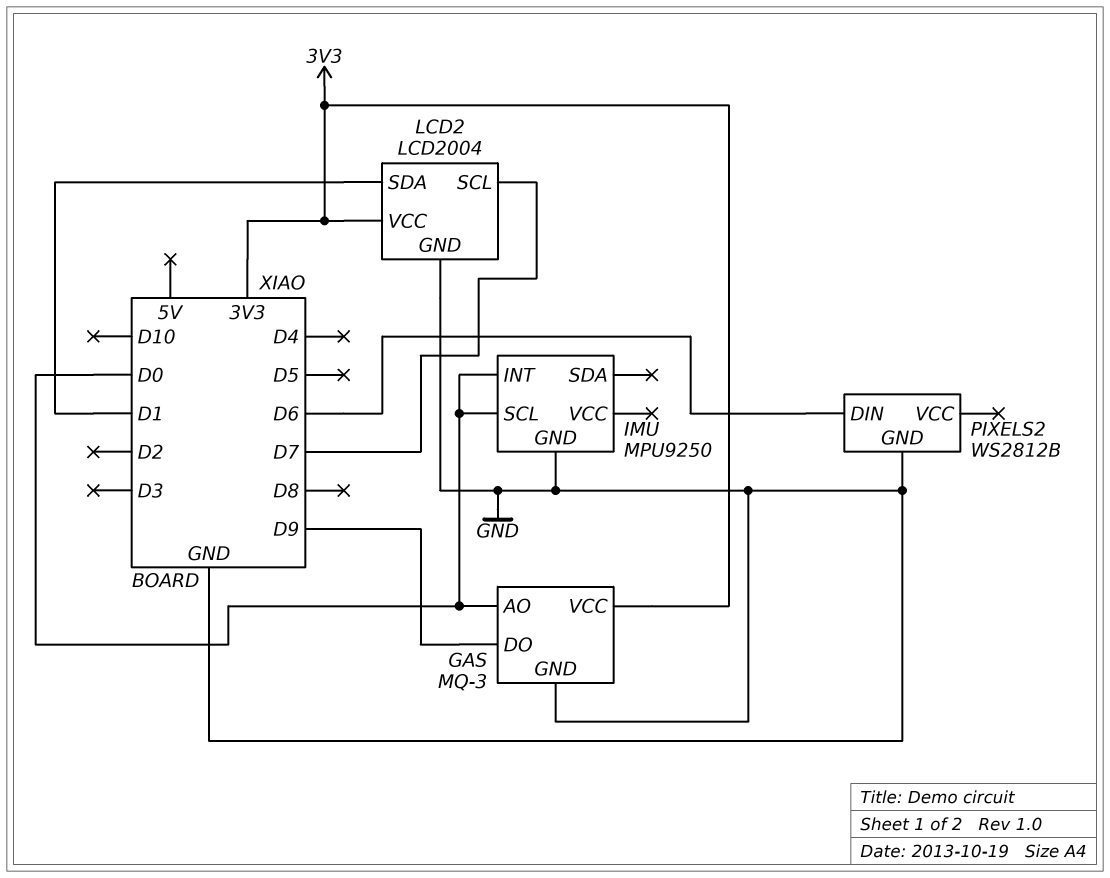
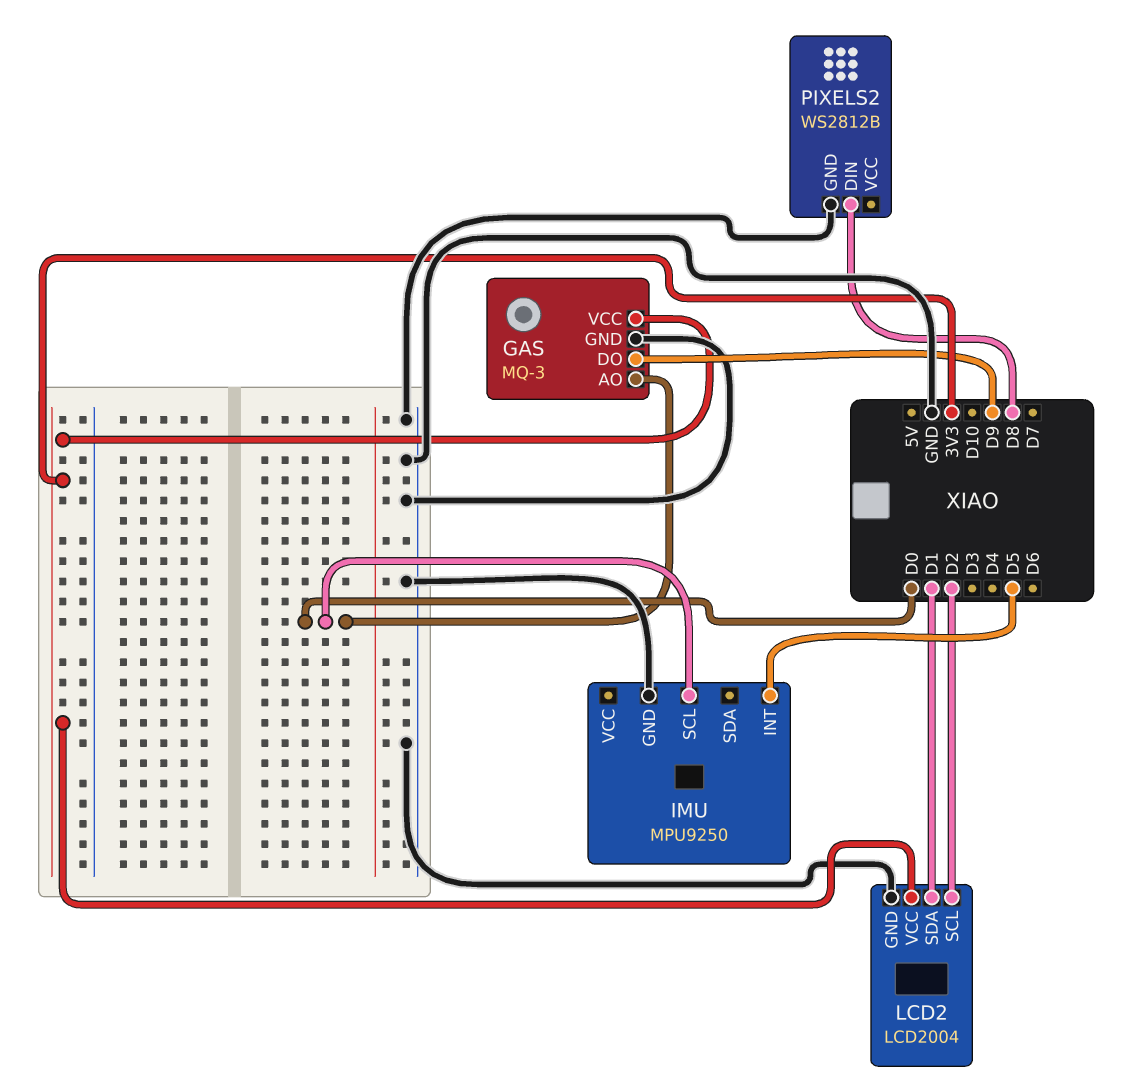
IMU pin INT: D0 -> D5
LCD2 pin SCL: D7 -> D2
PIXELS2 pin DIN: D6 -> D8

